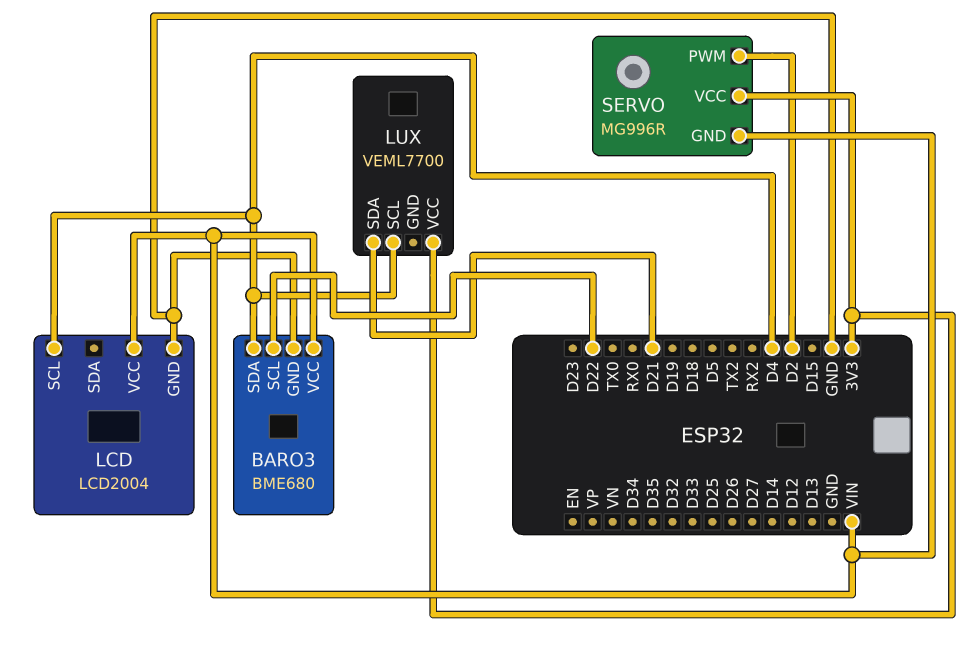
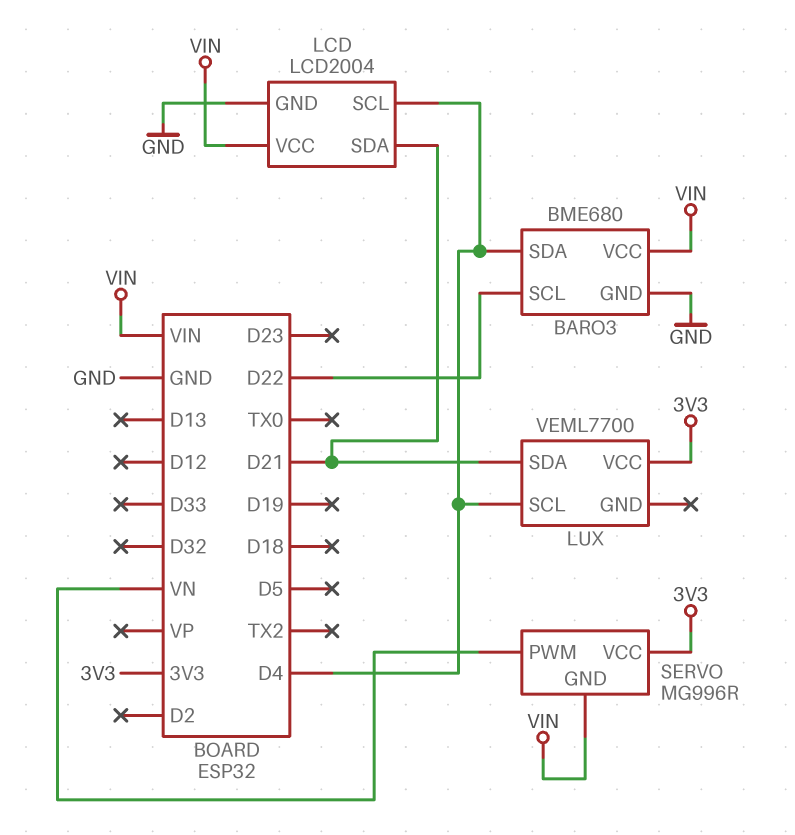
LCD pin SDA: none -> D21
SERVO pin PWM: D2 -> VN

